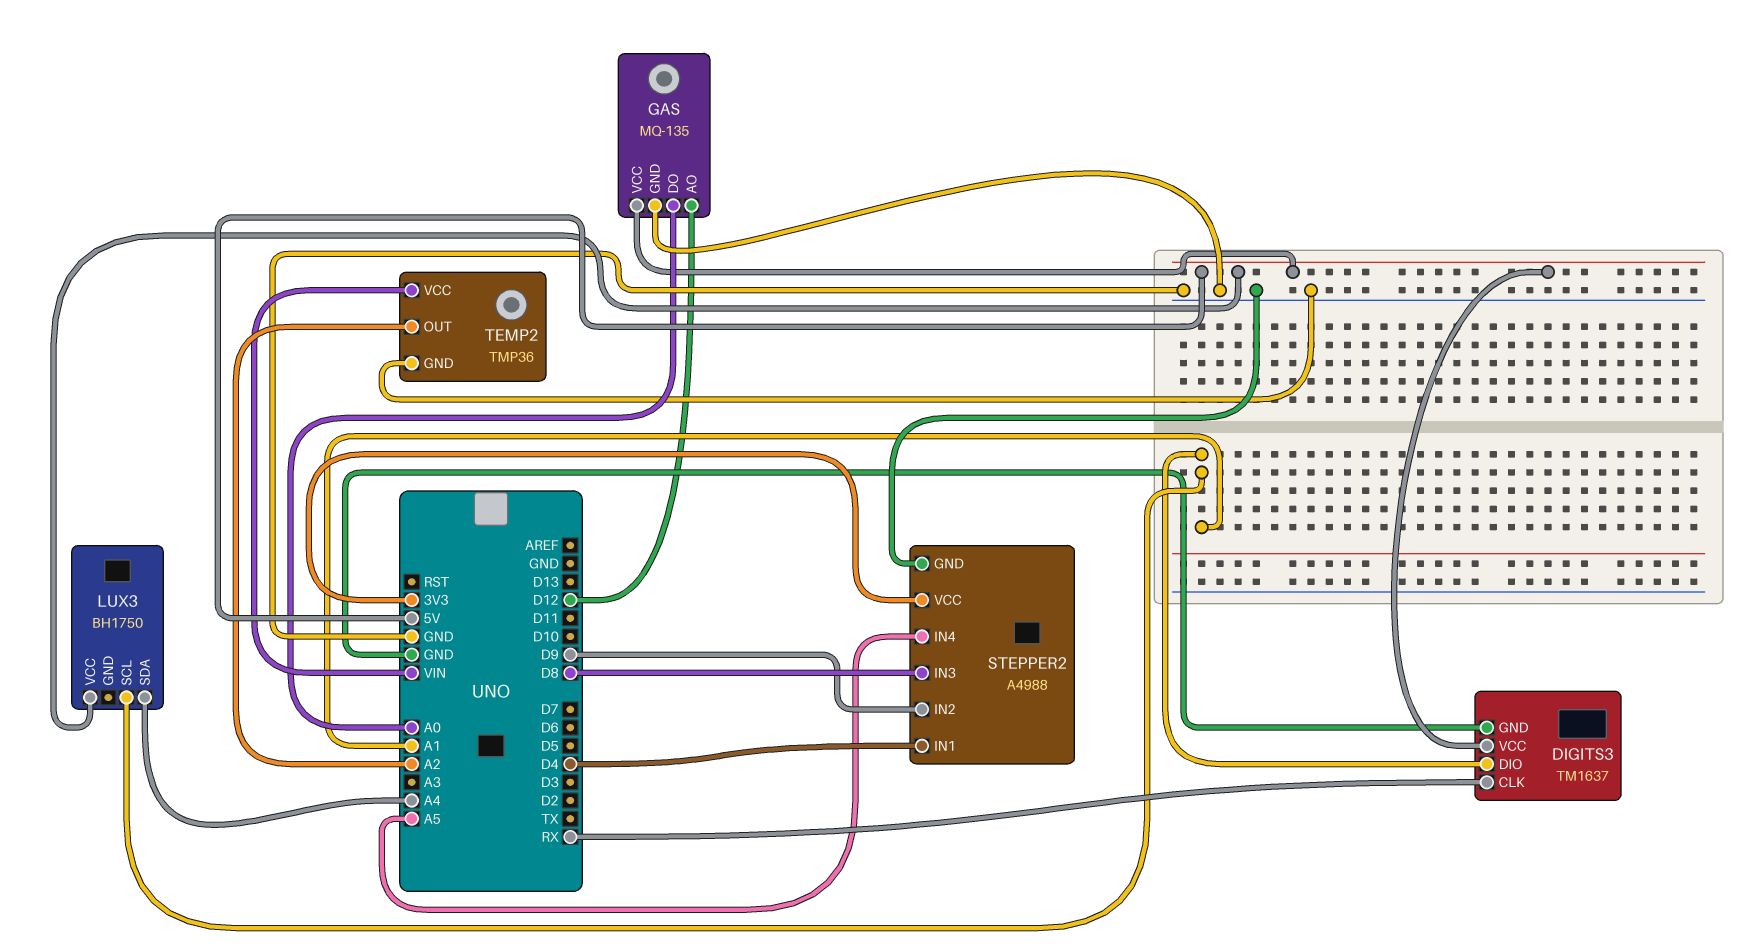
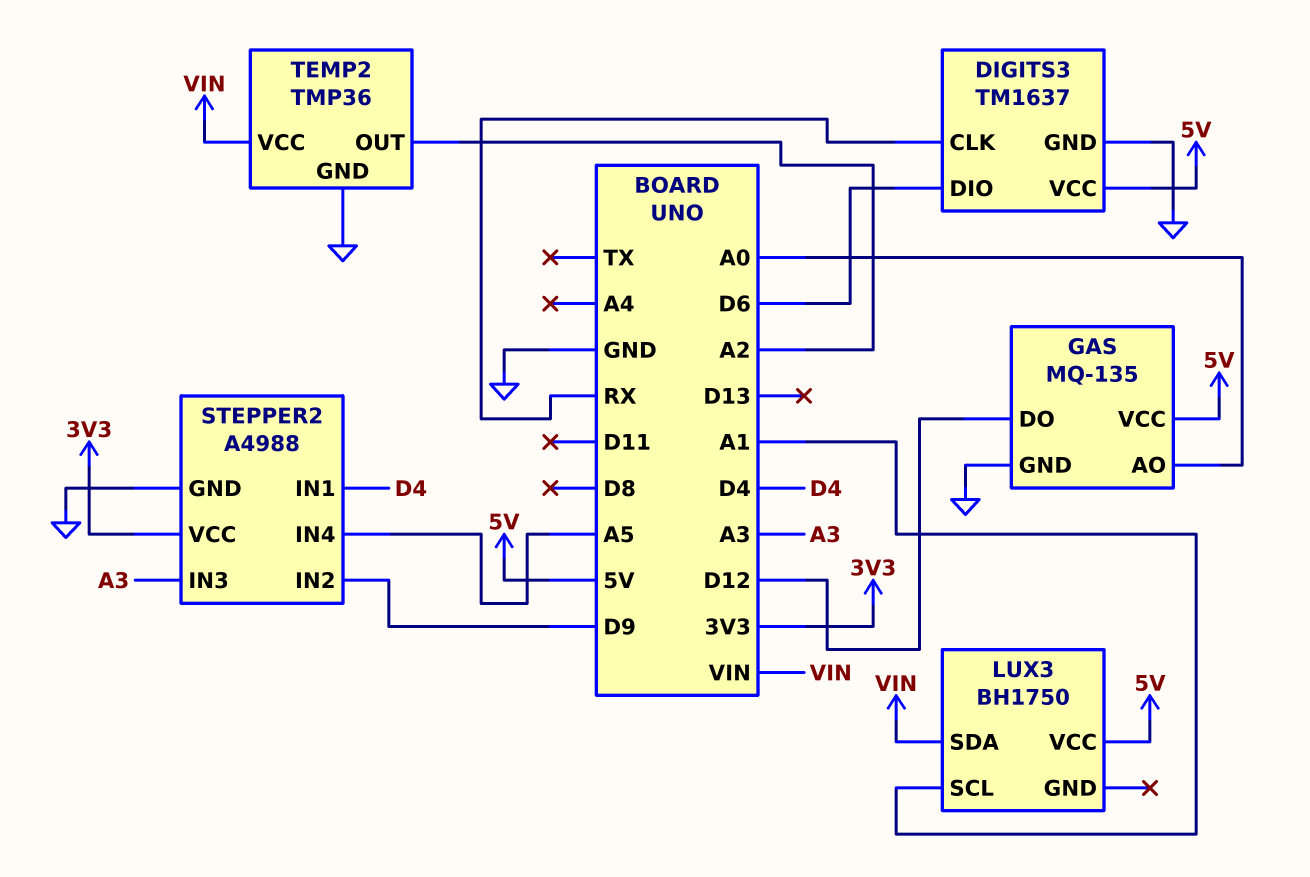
DIGITS3 pin DIO: A1 -> D6
GAS pin AO: D12 -> A0
GAS pin DO: A0 -> D12
LUX3 pin SDA: A4 -> VIN
STEPPER2 pin IN3: D8 -> A3

